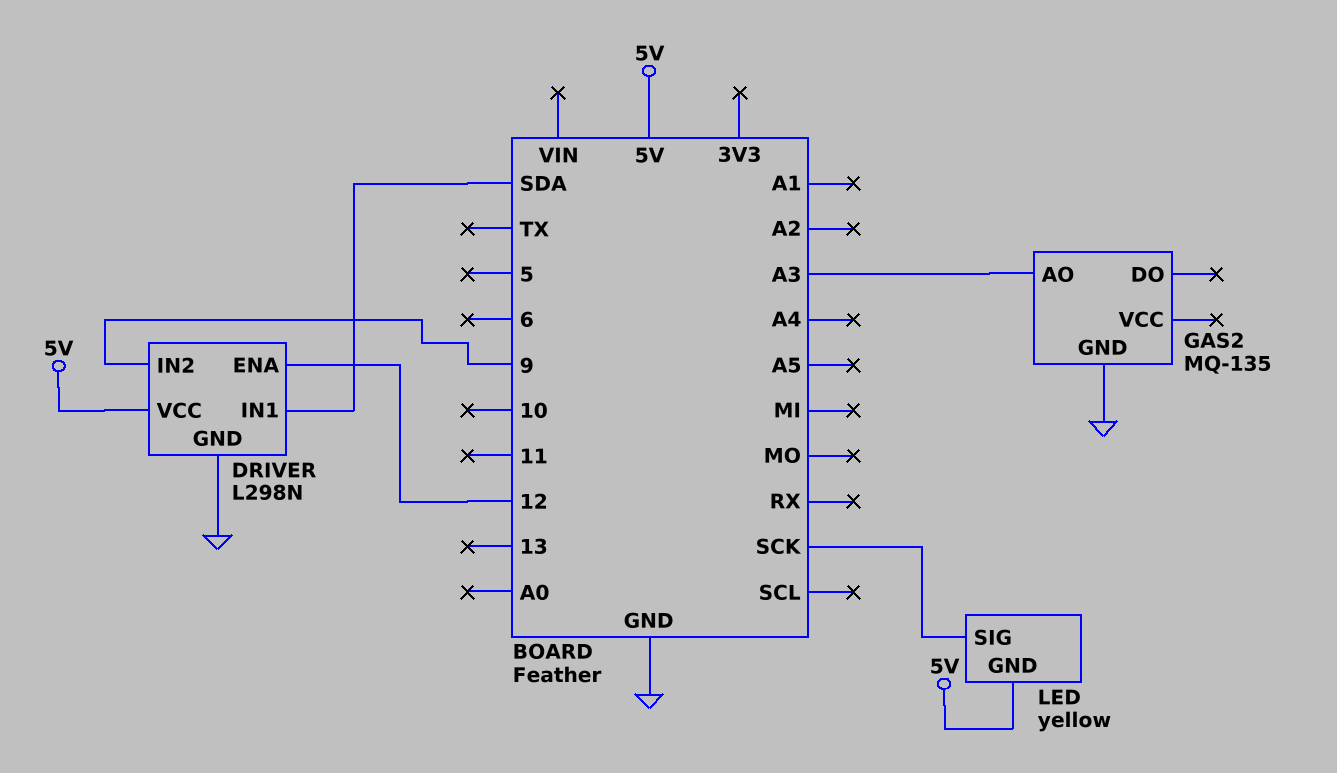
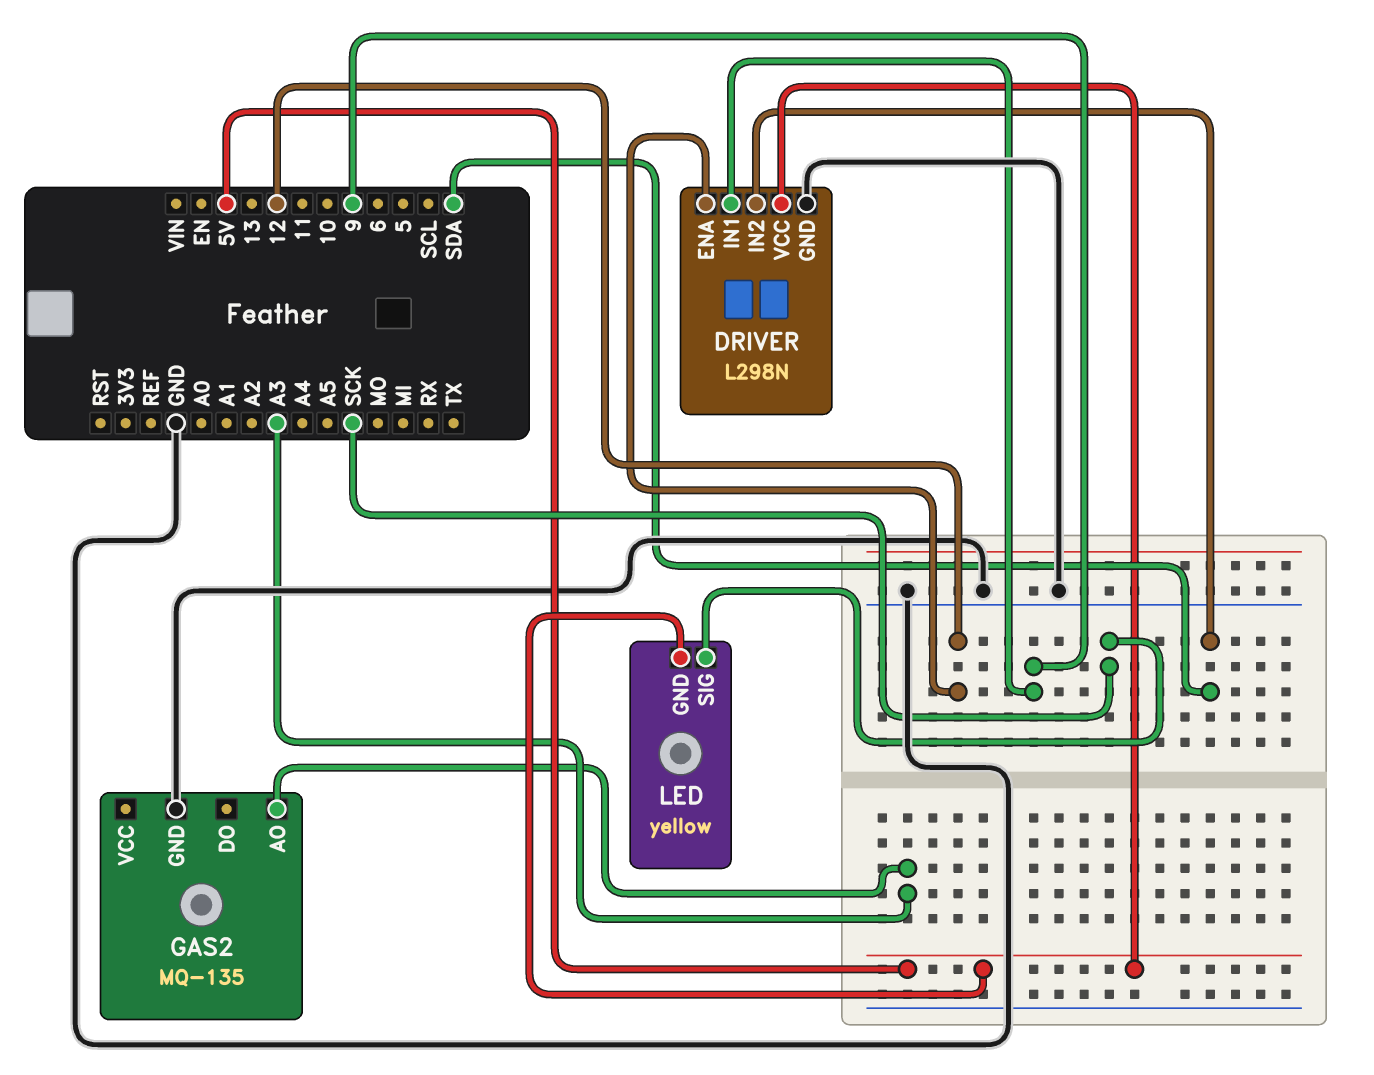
DRIVER pin IN1: SDA -> 9
DRIVER pin IN2: 9 -> SDA

